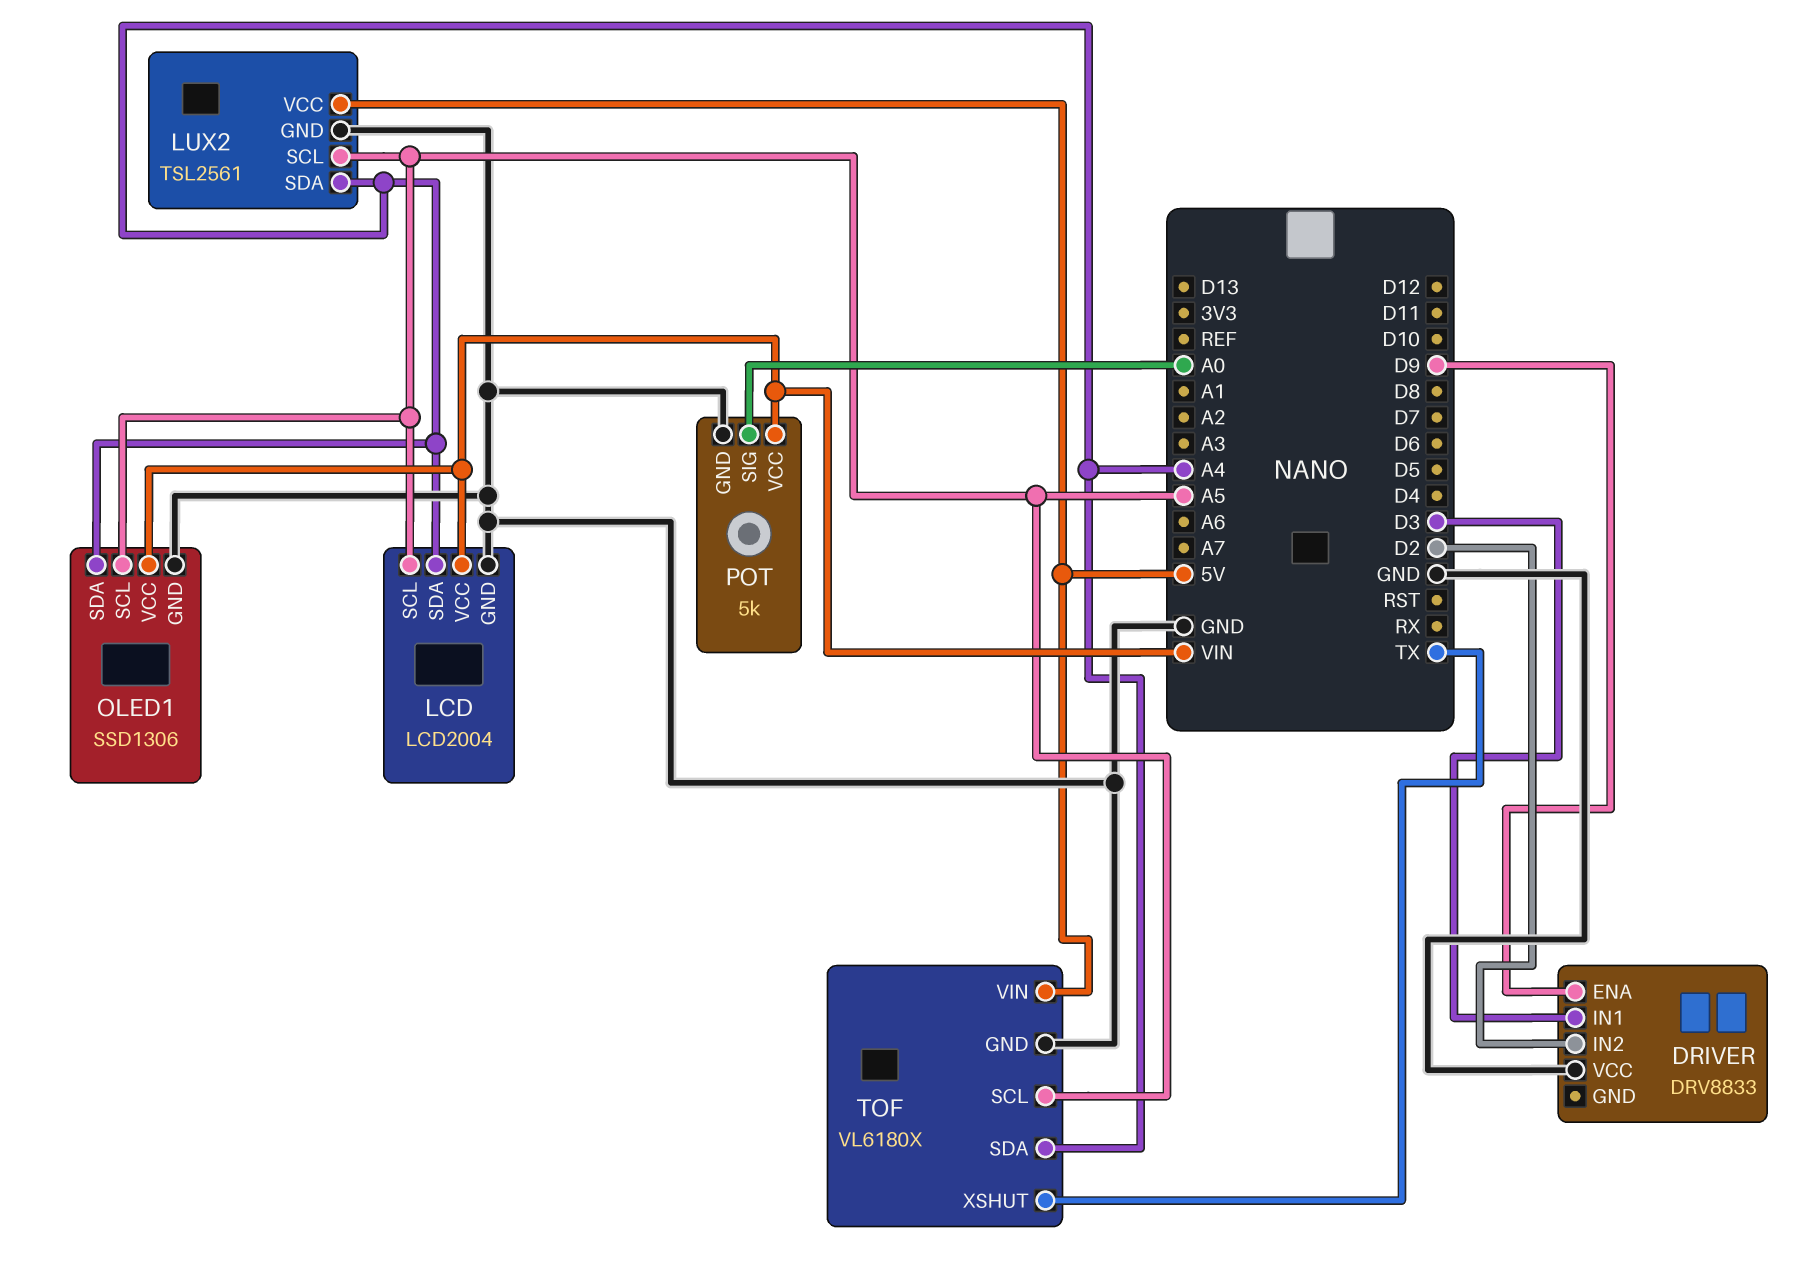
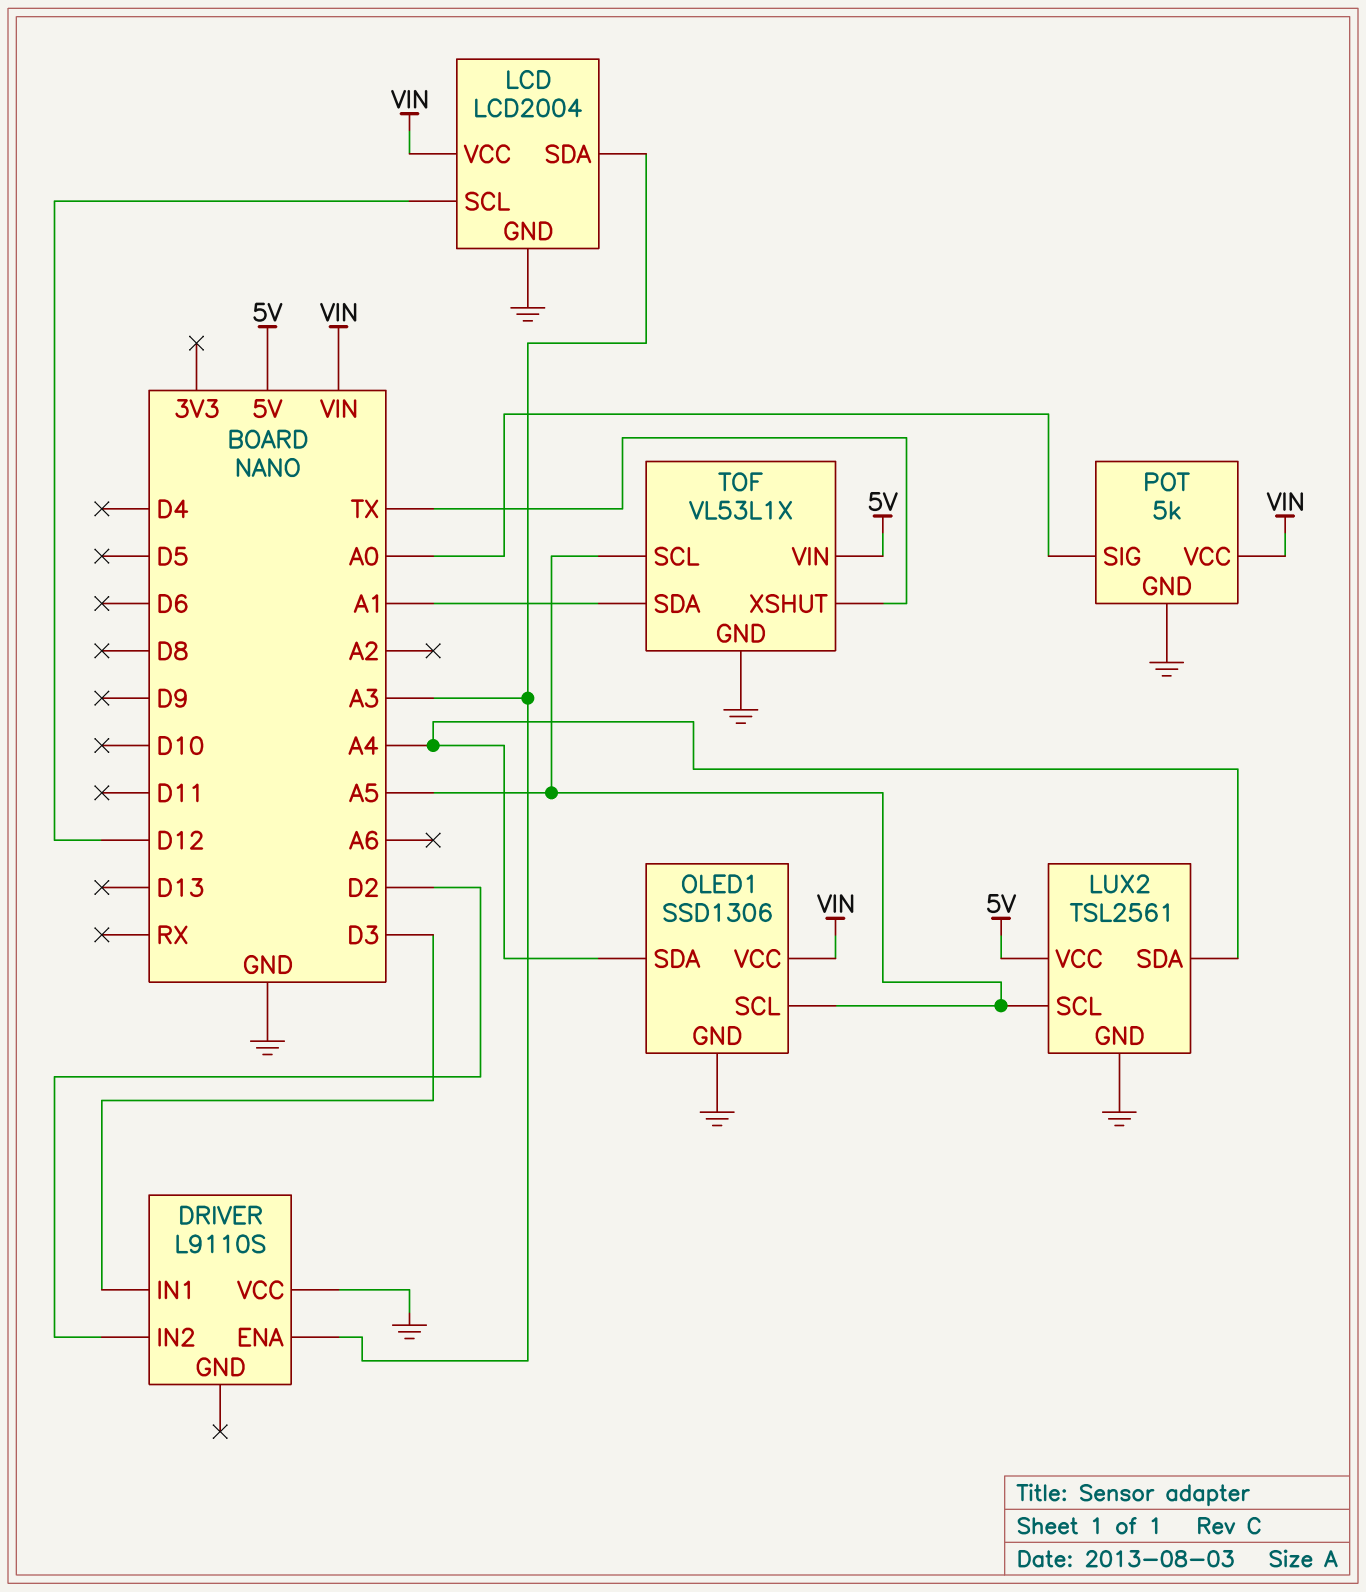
DRIVER: DRV8833 -> L9110S
DRIVER pin ENA: D9 -> A3
LCD pin SCL: A5 -> D12
LCD pin SDA: A4 -> A3
TOF: VL6180X -> VL53L1X
TOF pin SDA: A4 -> A1

